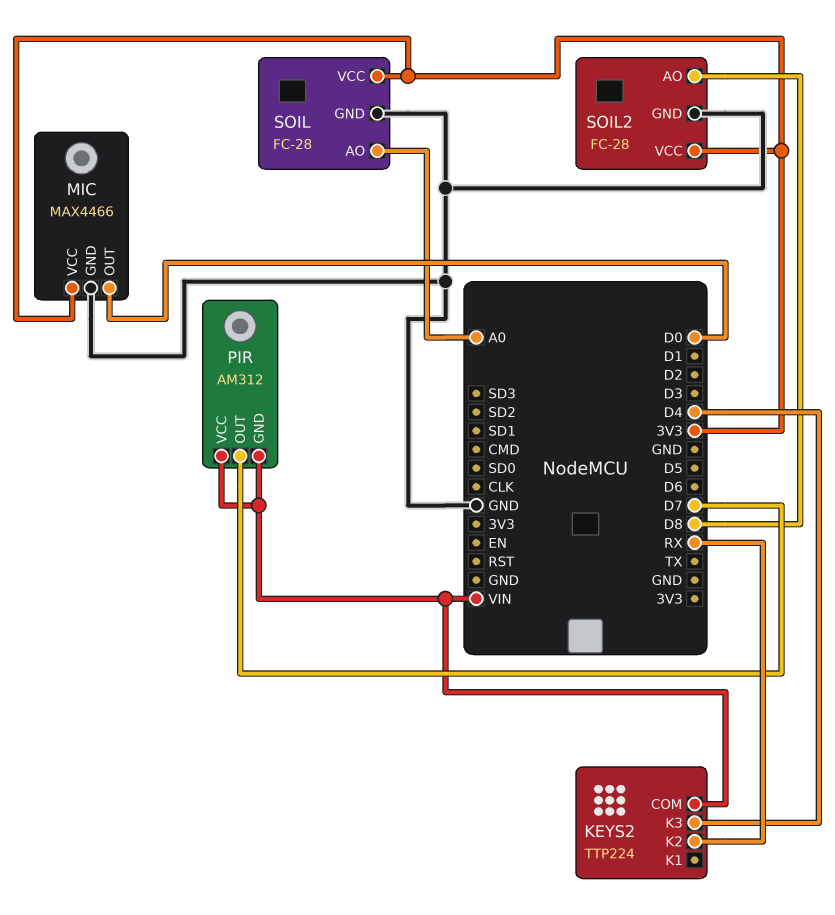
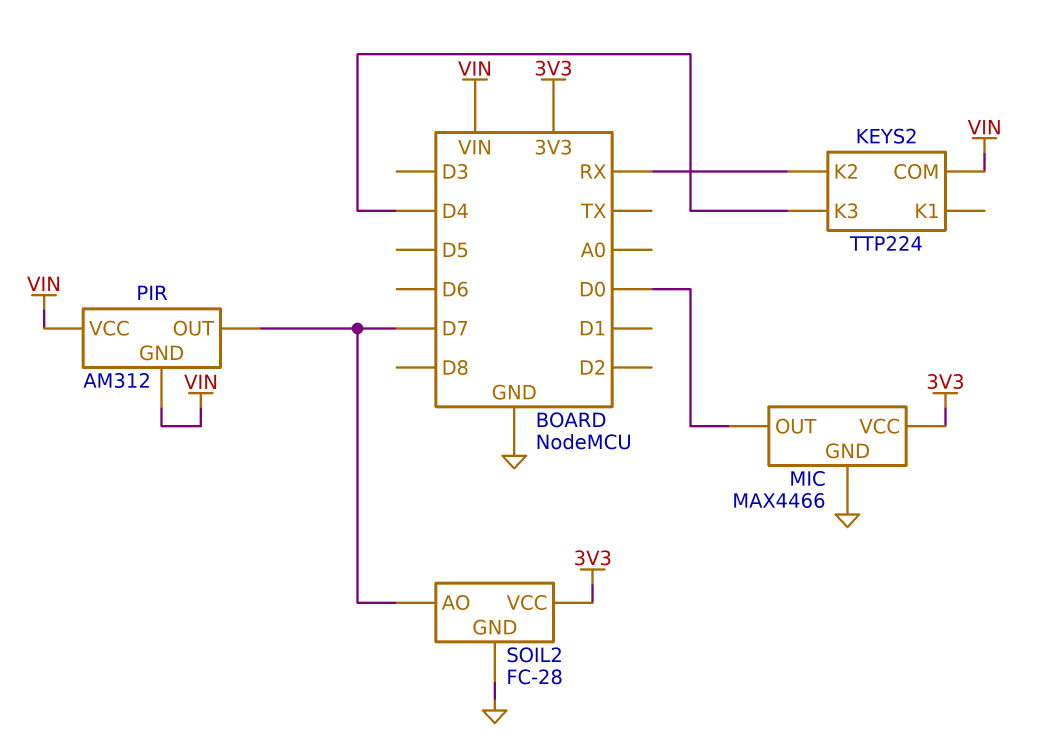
SOIL: FC-28 -> none
SOIL pin AO: A0 -> none
SOIL pin GND: GND -> none
SOIL pin VCC: 3V3 -> none
SOIL2 pin AO: D8 -> D7

